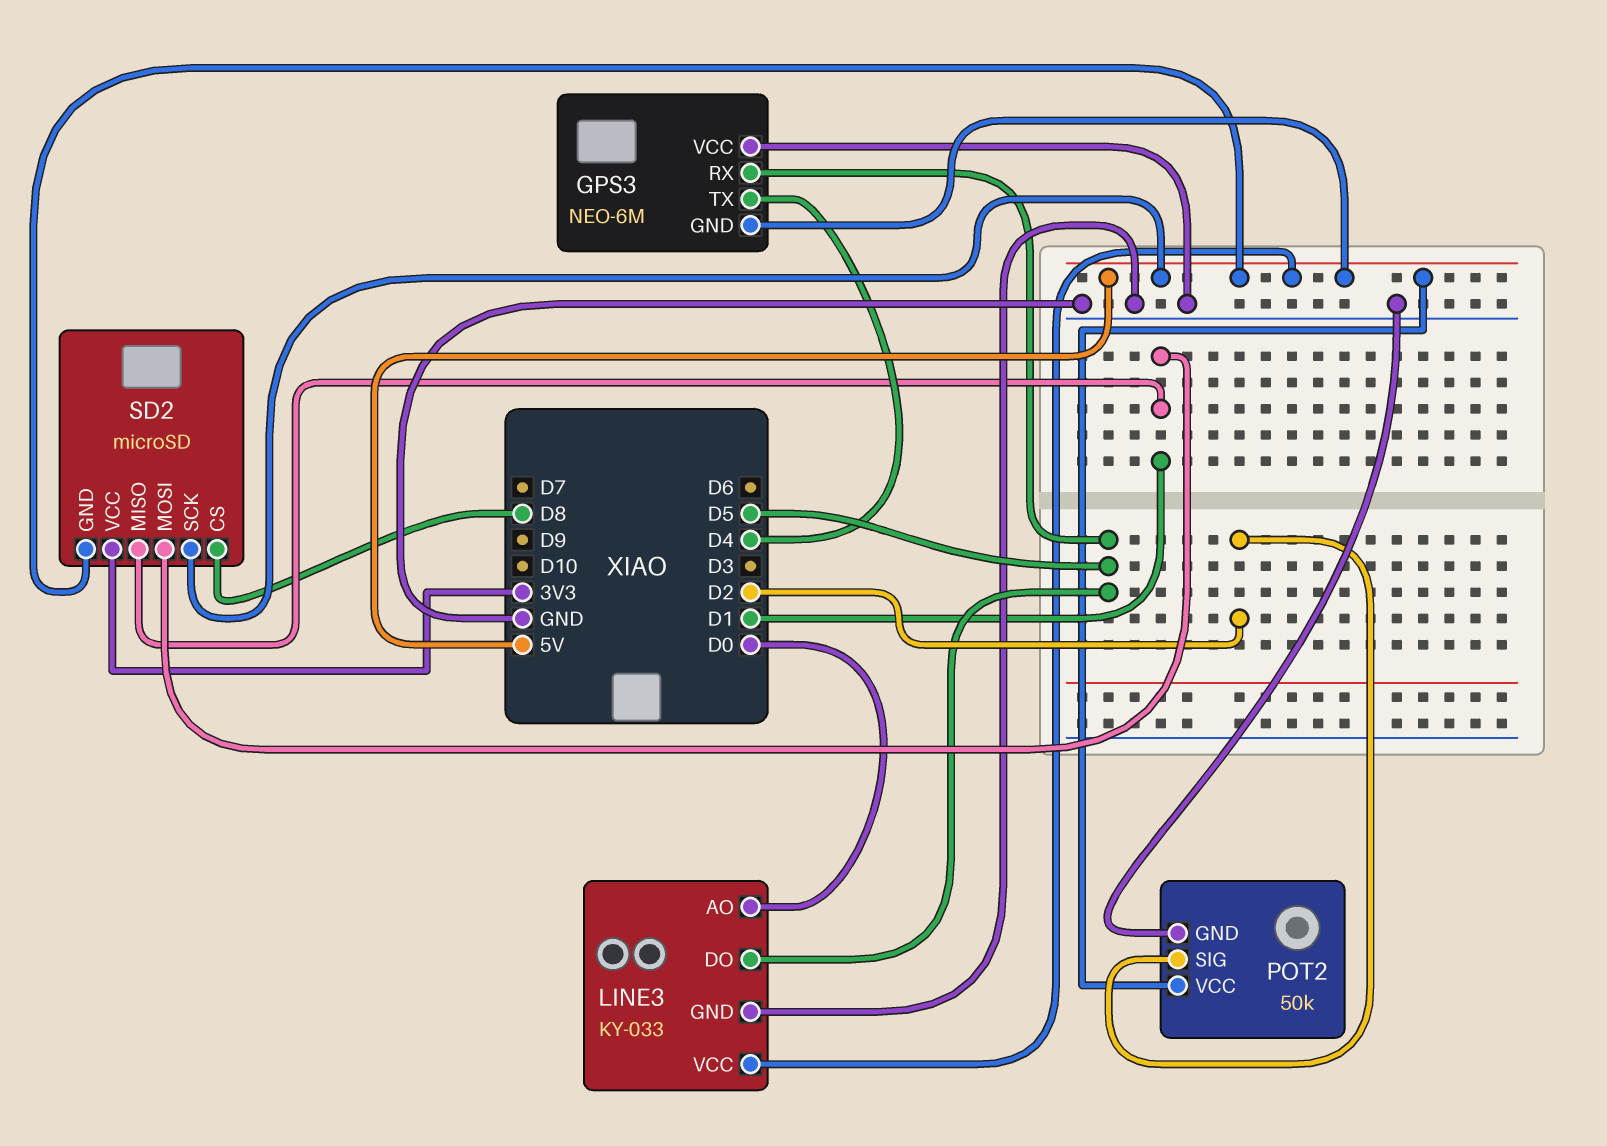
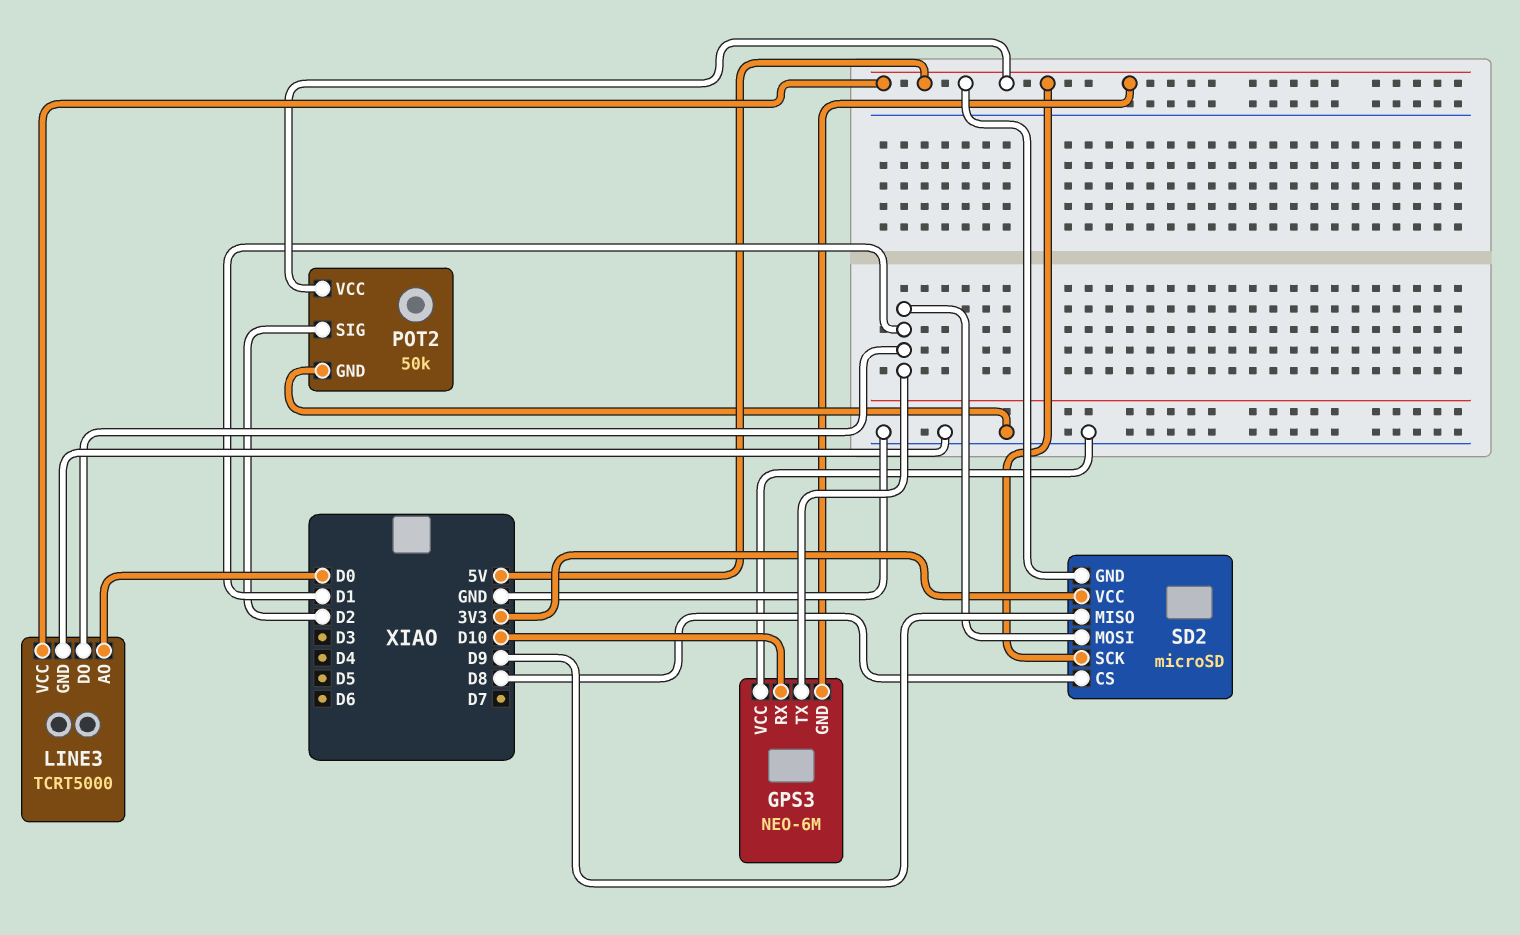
GPS3 pin RX: D5 -> D10
GPS3 pin TX: D4 -> D1
LINE3: KY-033 -> TCRT5000
LINE3 pin DO: D5 -> D1
SD2 pin MISO: D1 -> D9

